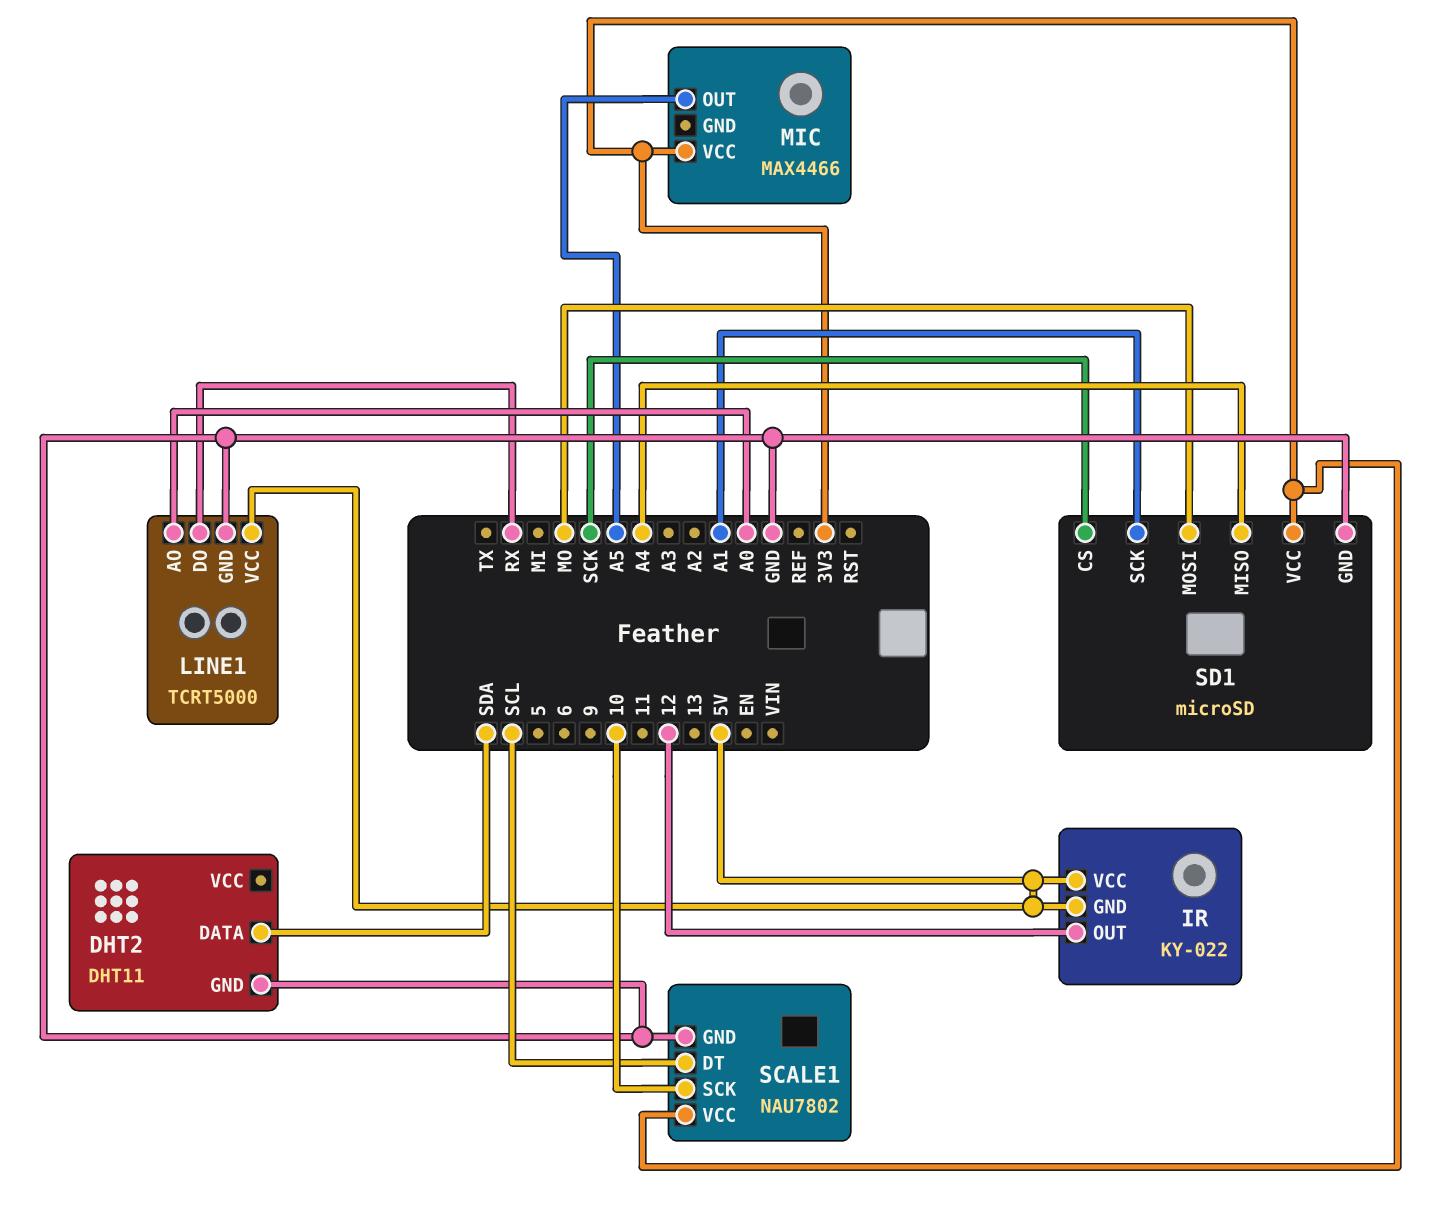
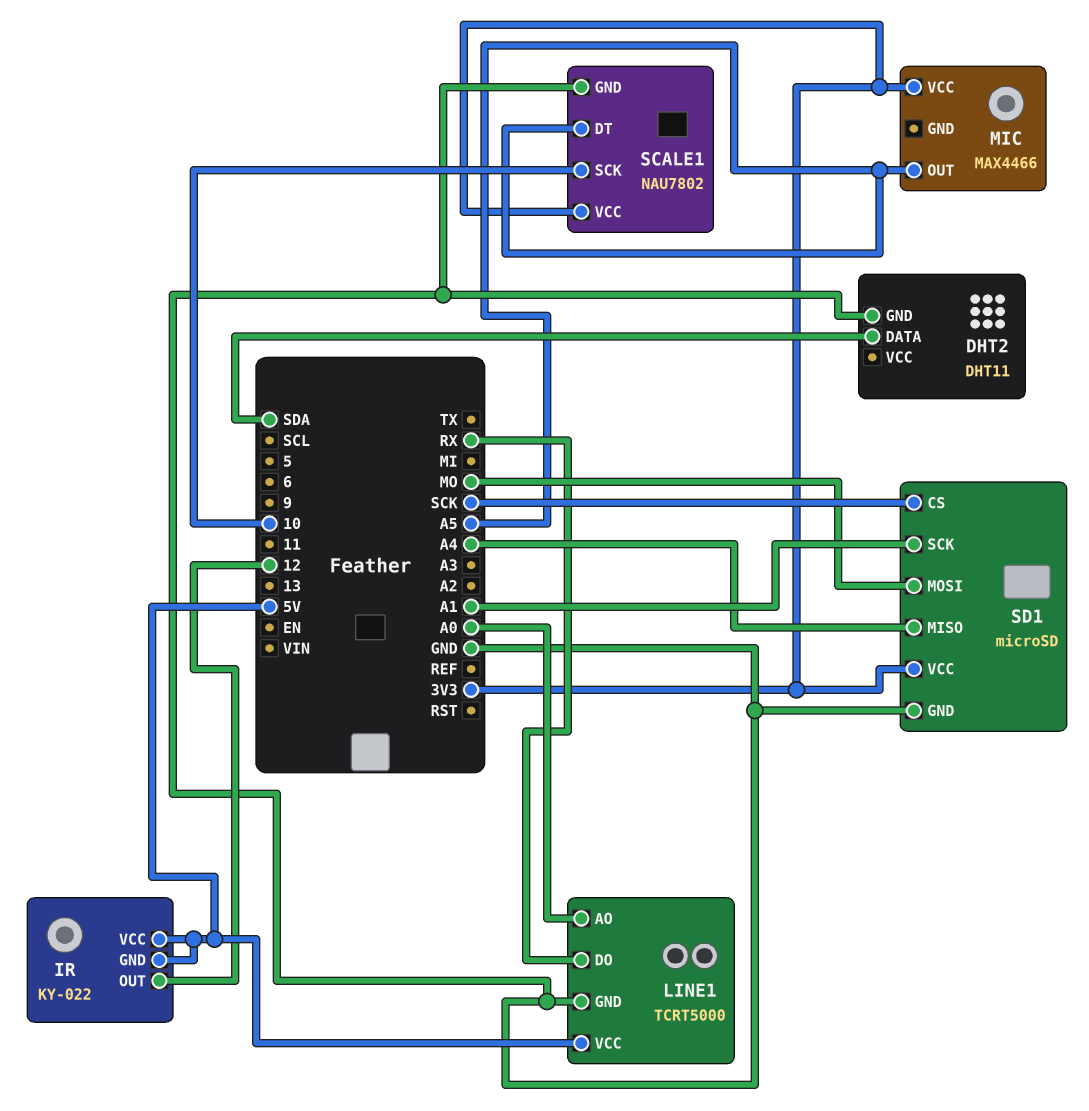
SCALE1 pin DT: SCL -> A5

